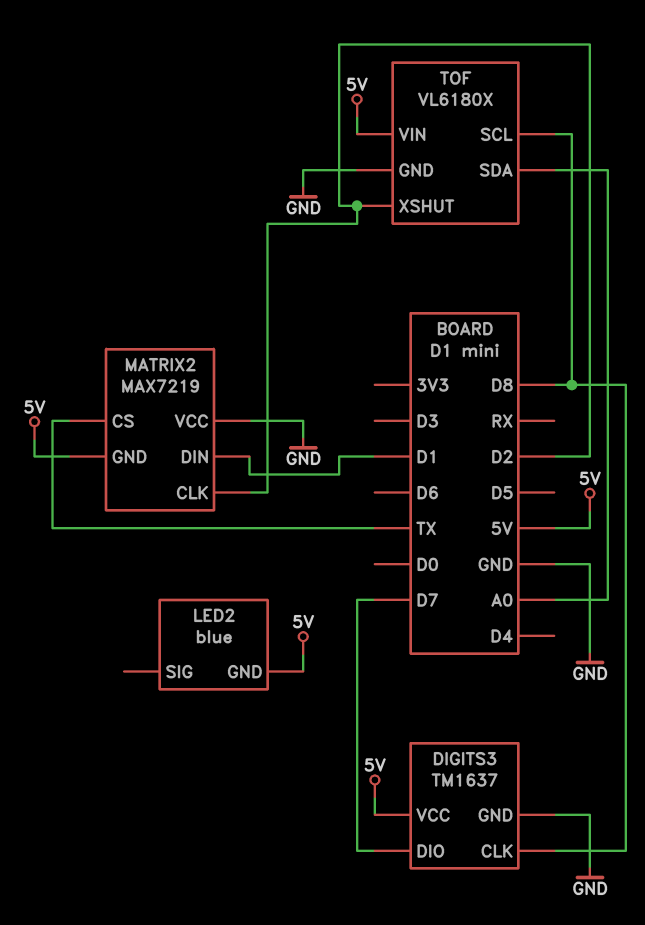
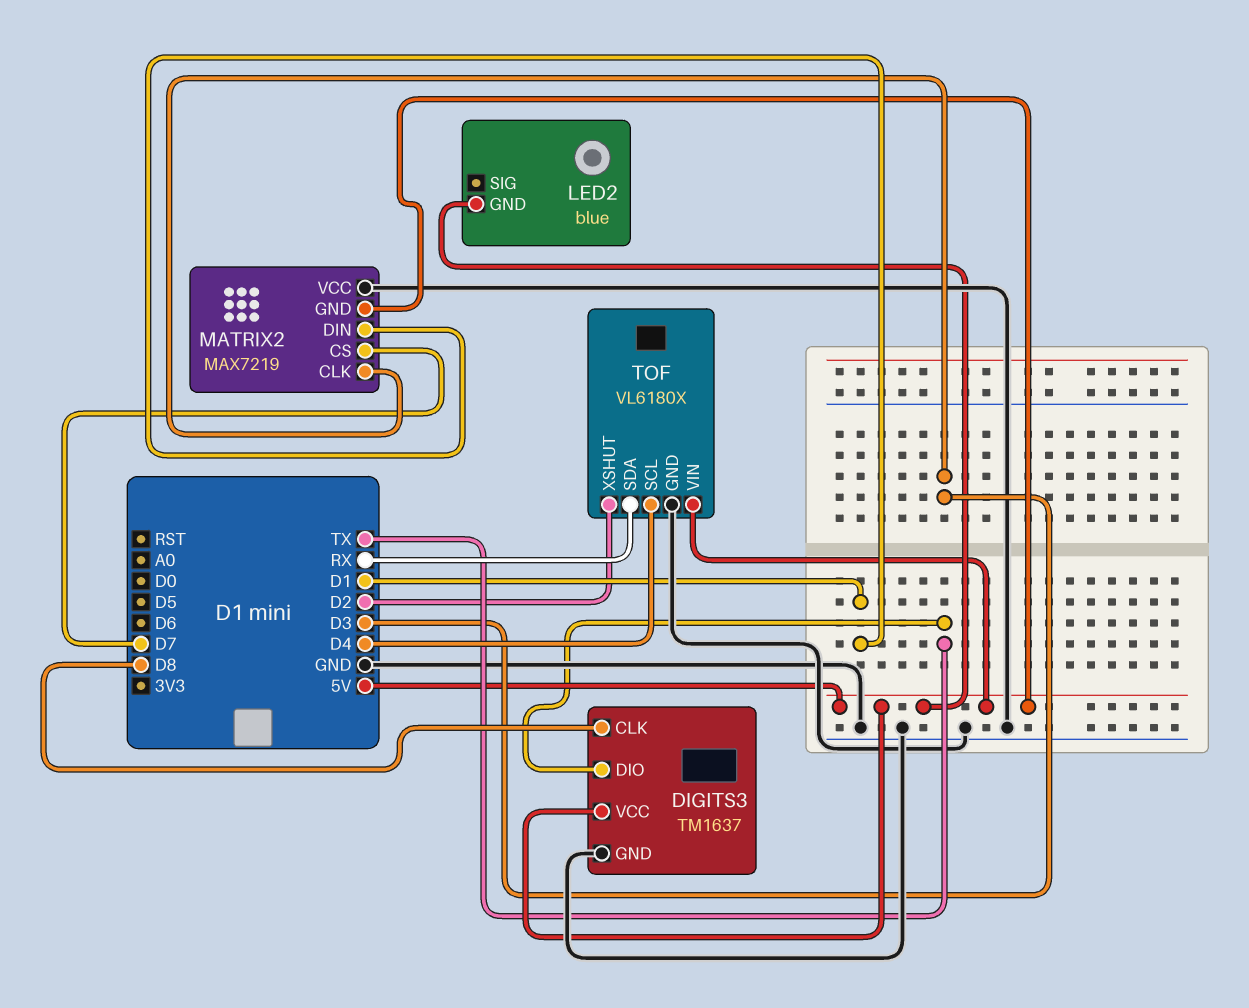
DIGITS3 pin DIO: D7 -> TX
MATRIX2 pin CLK: D2 -> D3
MATRIX2 pin CS: TX -> D7
TOF pin SCL: D8 -> D4
TOF pin SDA: A0 -> RX

